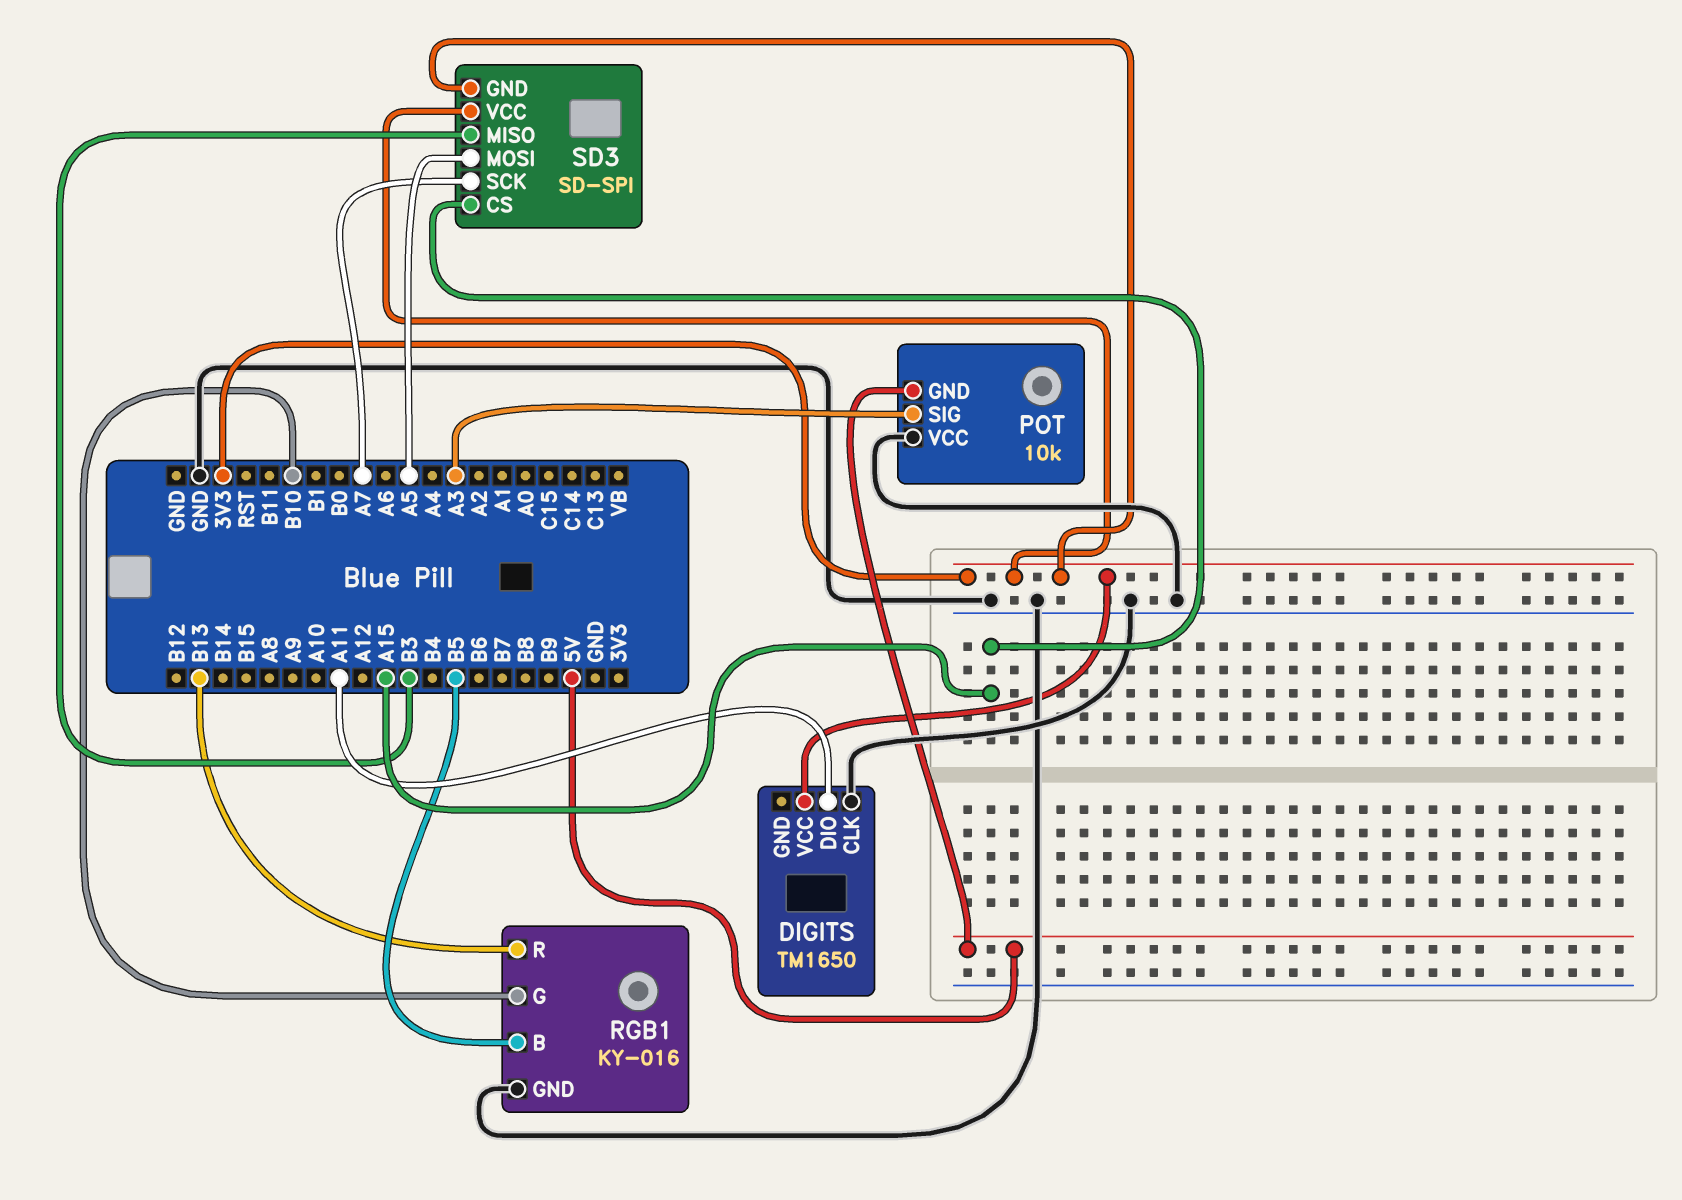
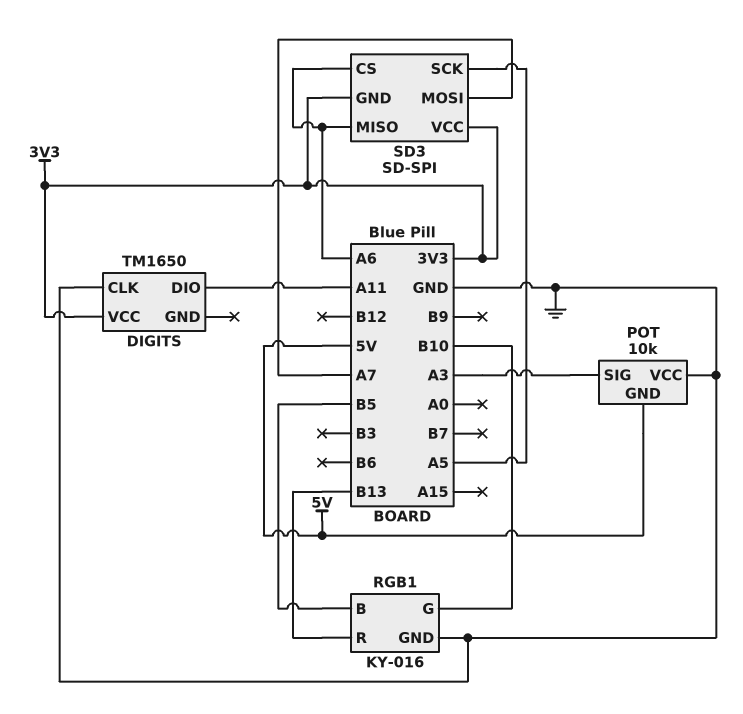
SD3 pin CS: A15 -> A6
SD3 pin MISO: B3 -> A6
SD3 pin MOSI: A5 -> A7
SD3 pin SCK: A7 -> A5

